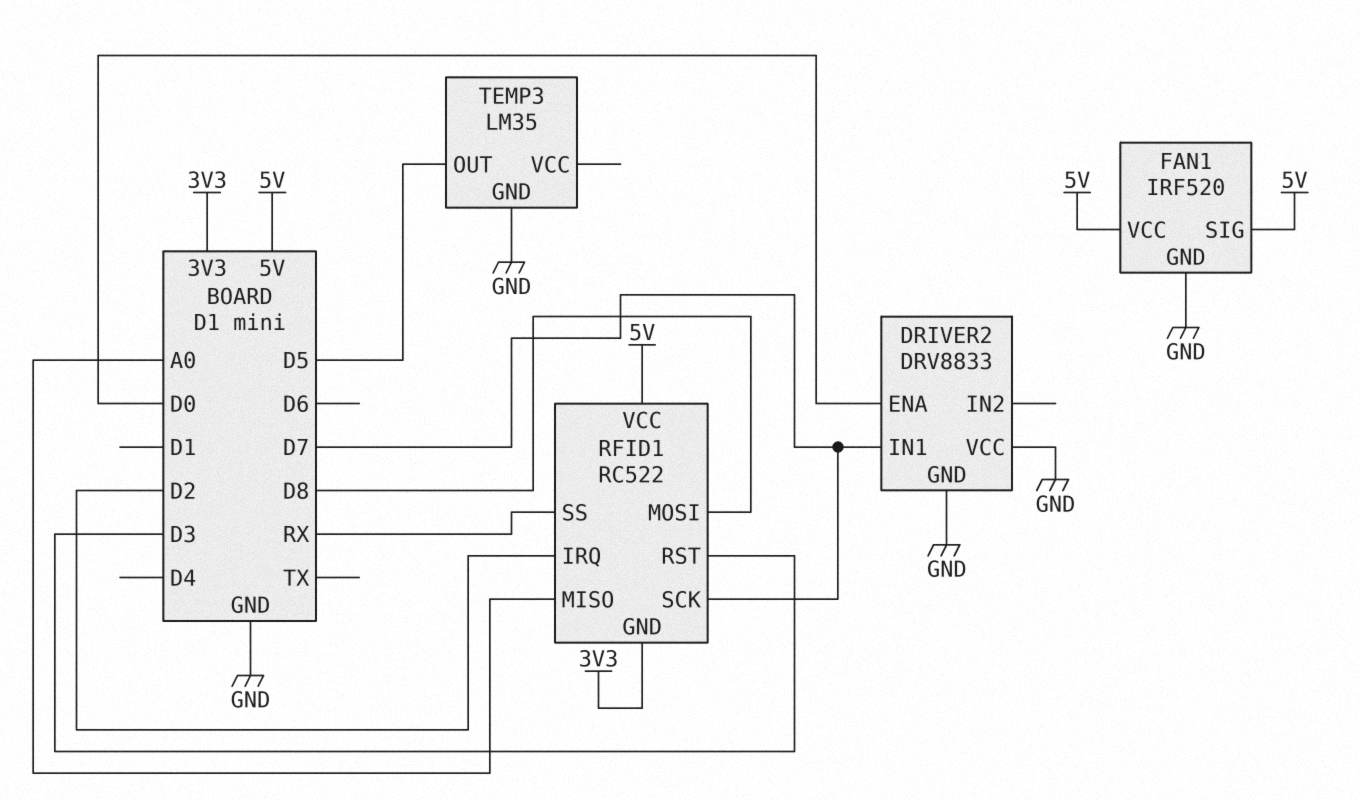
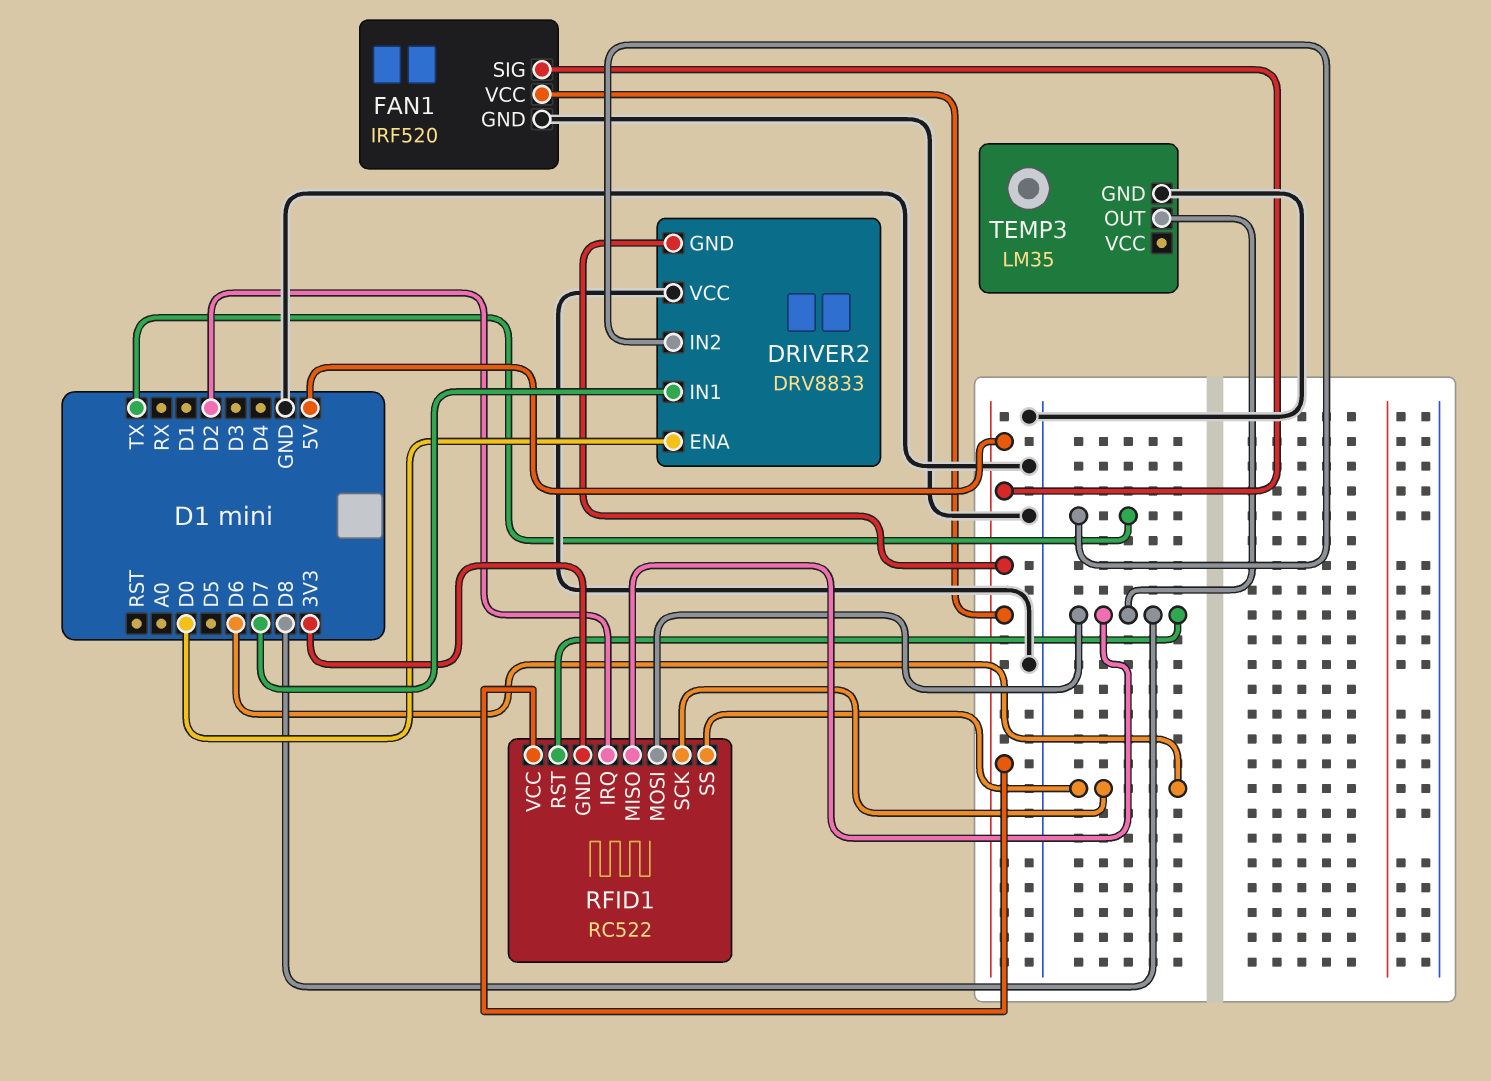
DRIVER2 pin GND: GND -> 5V
DRIVER2 pin IN2: none -> TX
RFID1 pin MISO: A0 -> D8
RFID1 pin RST: D3 -> D8
RFID1 pin SCK: D7 -> D6
RFID1 pin SS: RX -> D6
TEMP3 pin OUT: D5 -> D8

